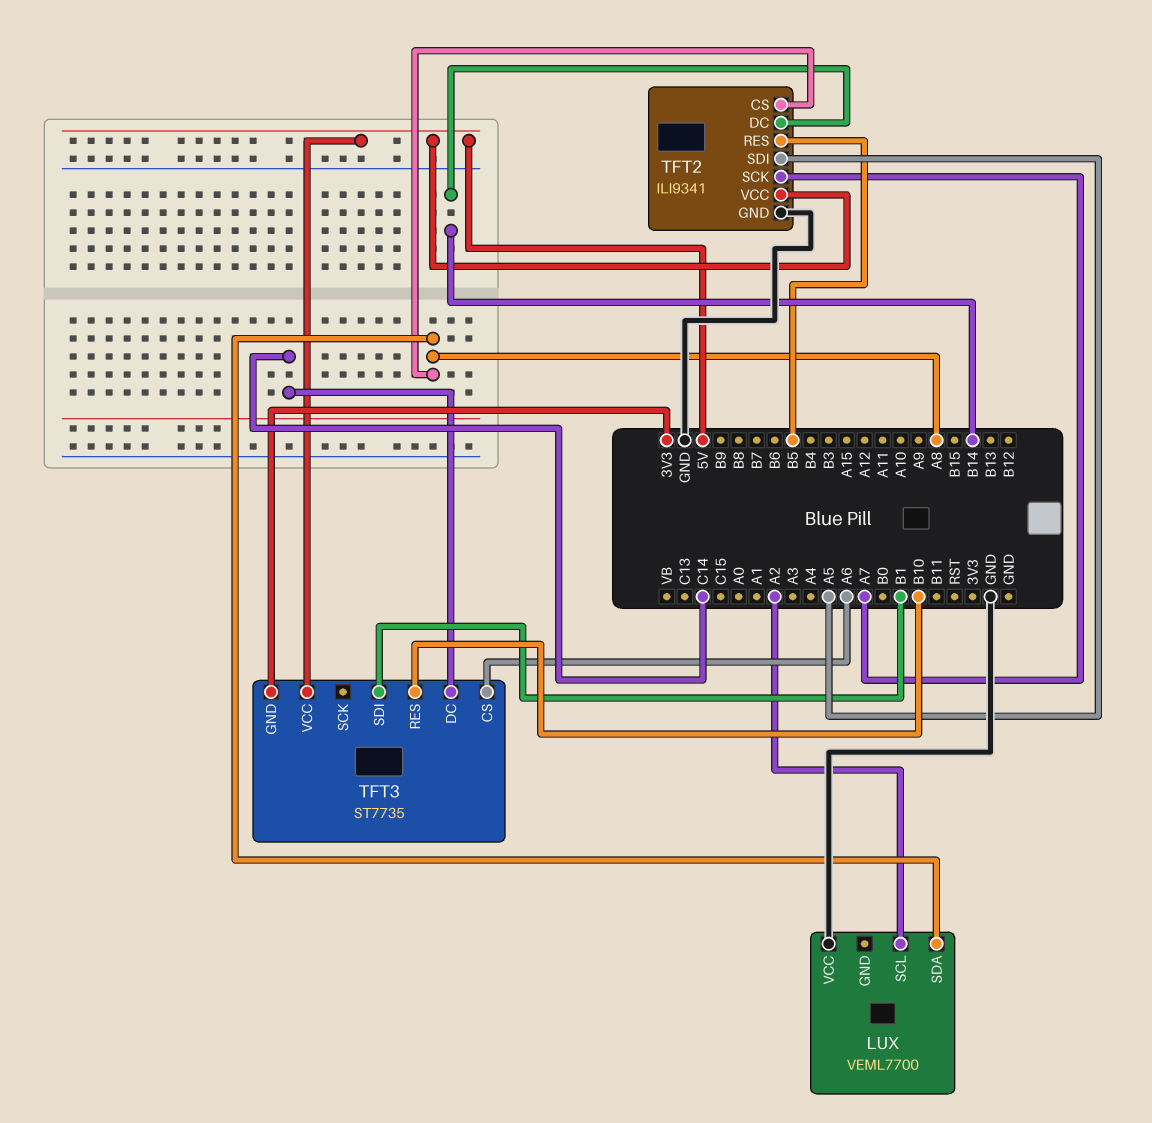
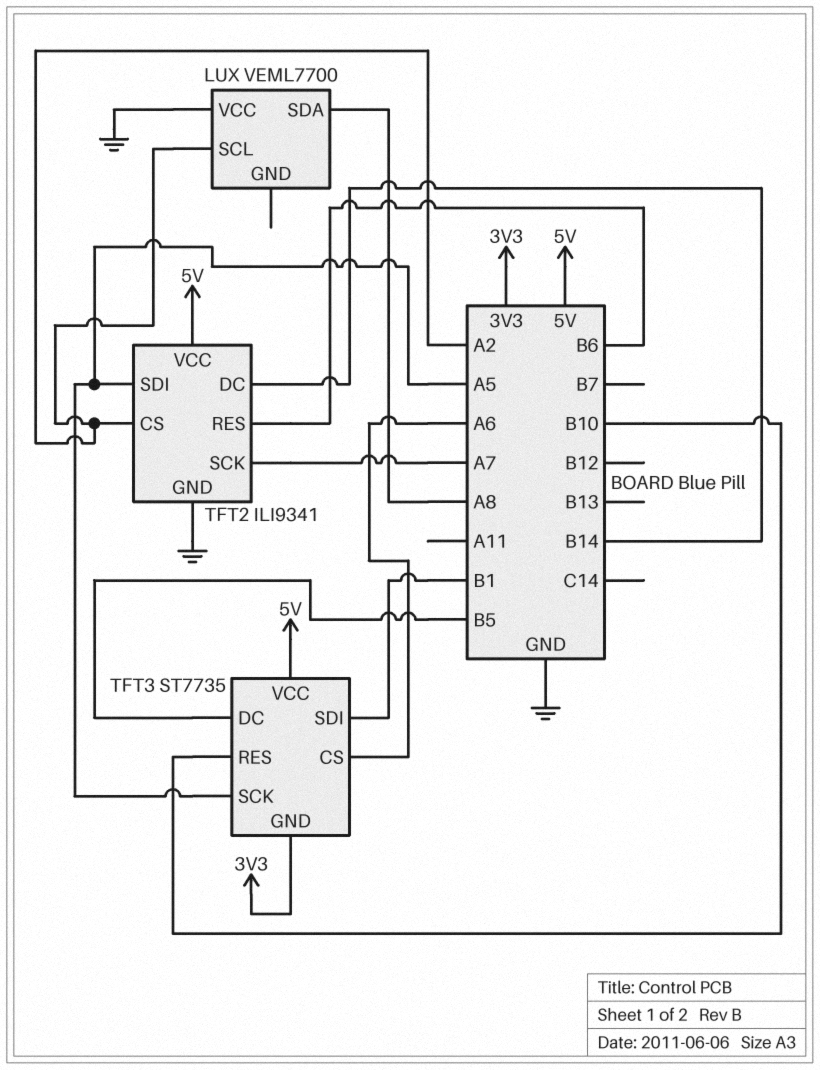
TFT2 pin CS: A8 -> A2
TFT2 pin RES: B5 -> B6
TFT3 pin DC: C14 -> B5
TFT3 pin SCK: none -> A5

